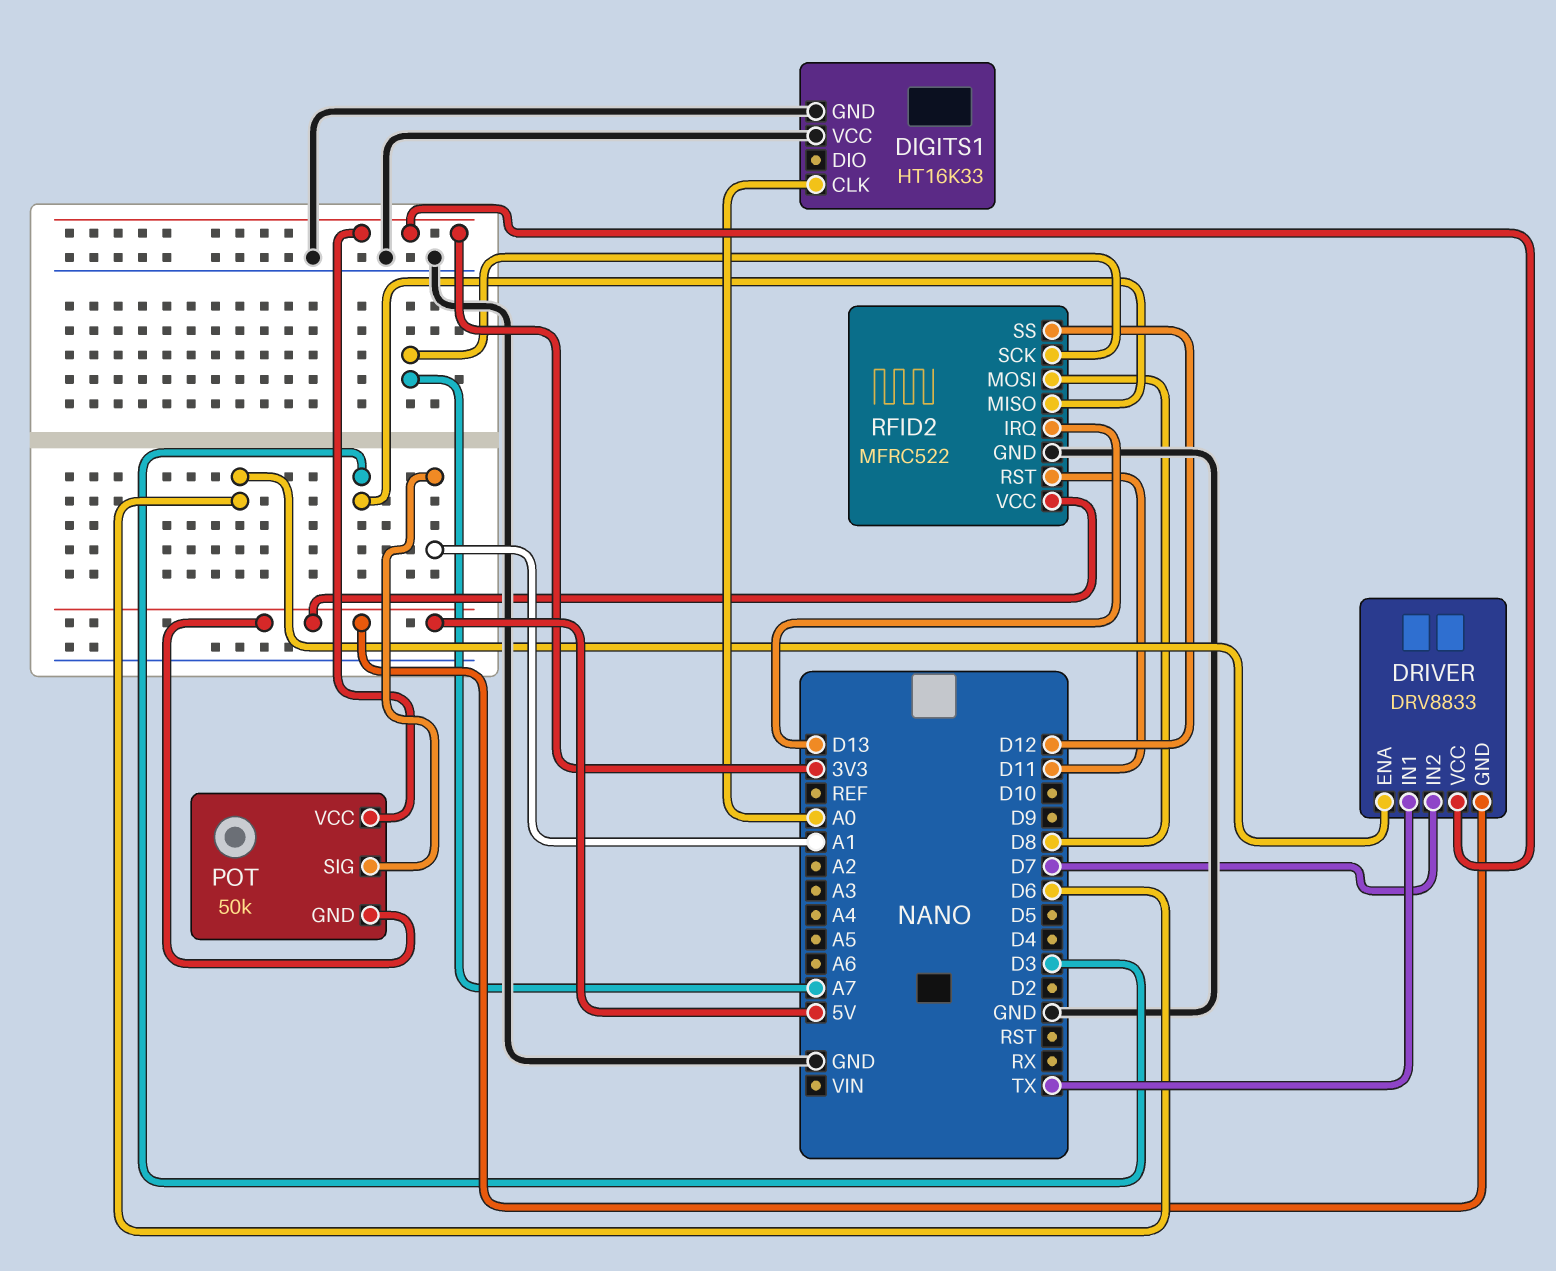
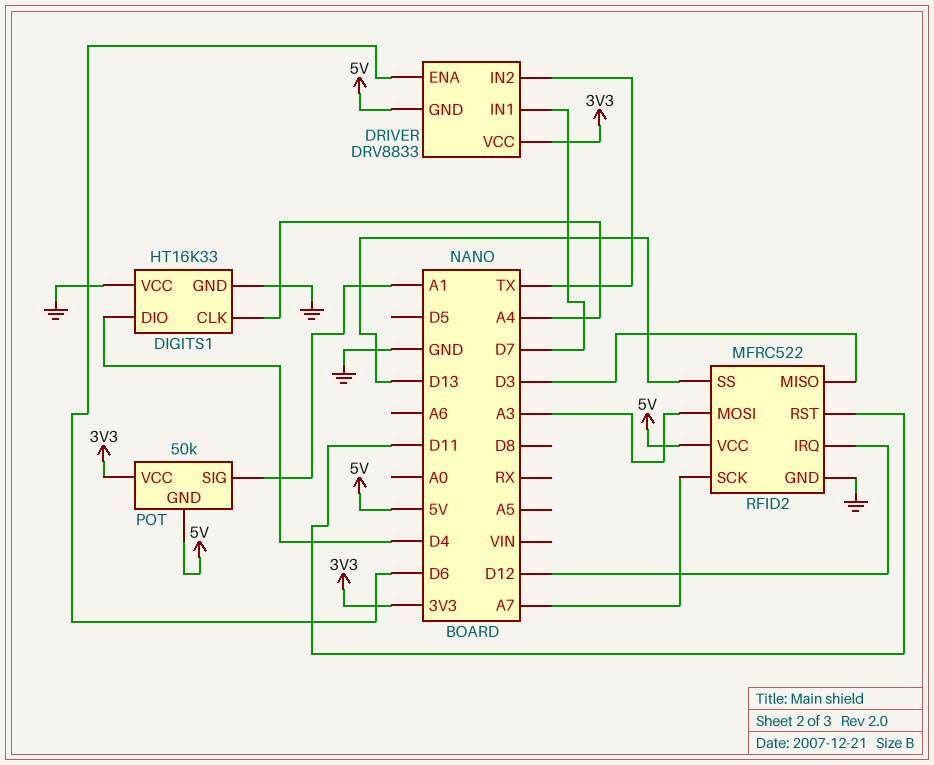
DIGITS1 pin CLK: A0 -> A4
DIGITS1 pin DIO: none -> D4
DRIVER pin IN1: TX -> D7
DRIVER pin IN2: D7 -> TX
RFID2 pin IRQ: D13 -> D12
RFID2 pin MOSI: D8 -> A3
RFID2 pin SS: D12 -> D13

